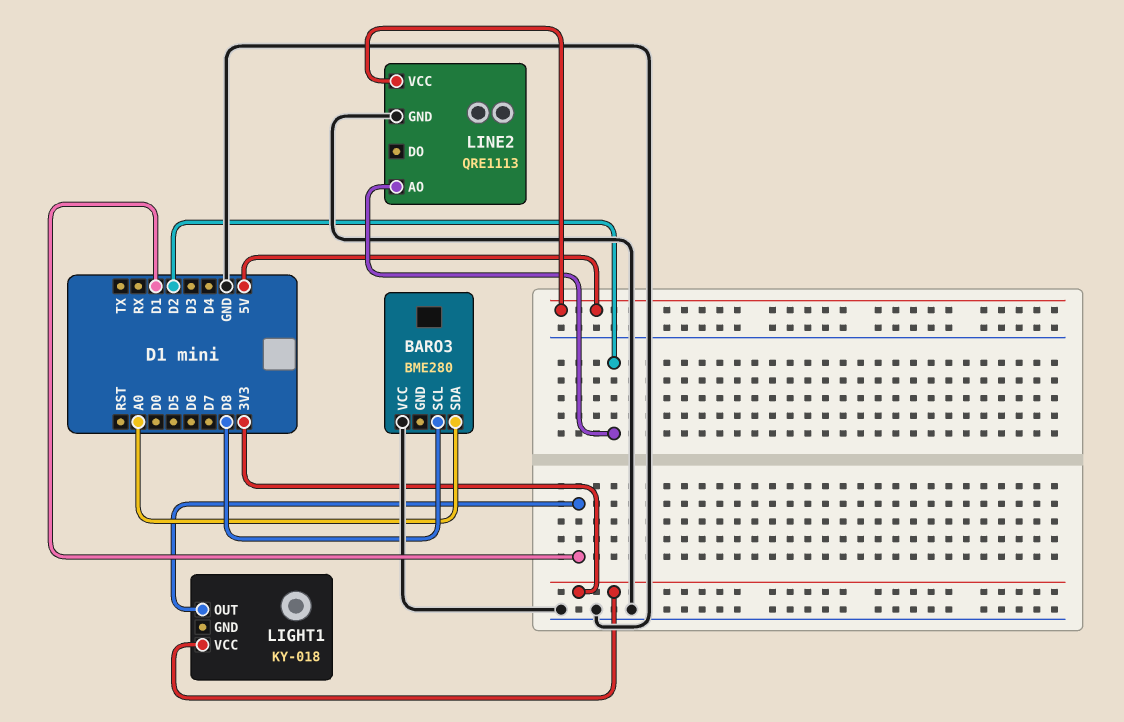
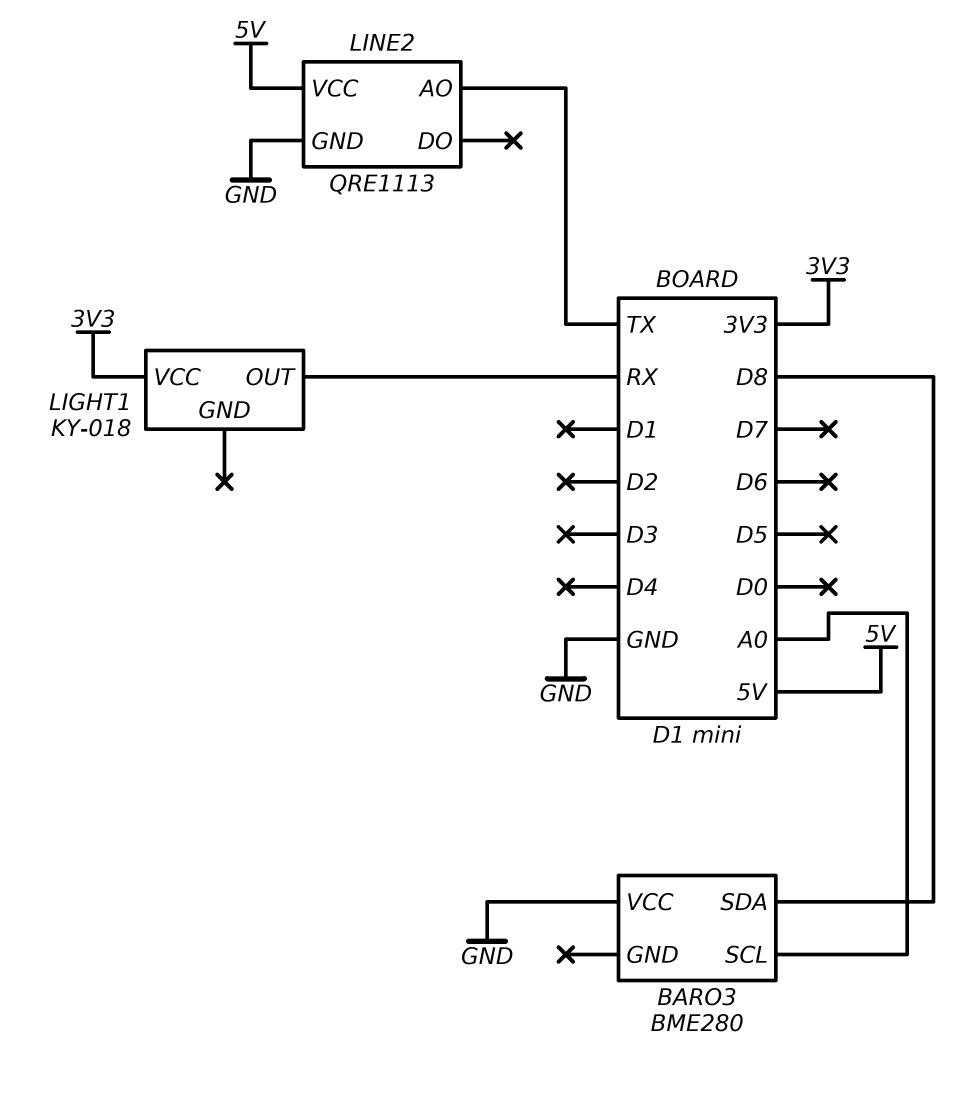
BARO3 pin SCL: D8 -> A0
BARO3 pin SDA: A0 -> D8
LIGHT1 pin OUT: D1 -> RX
LINE2 pin AO: D2 -> TX

